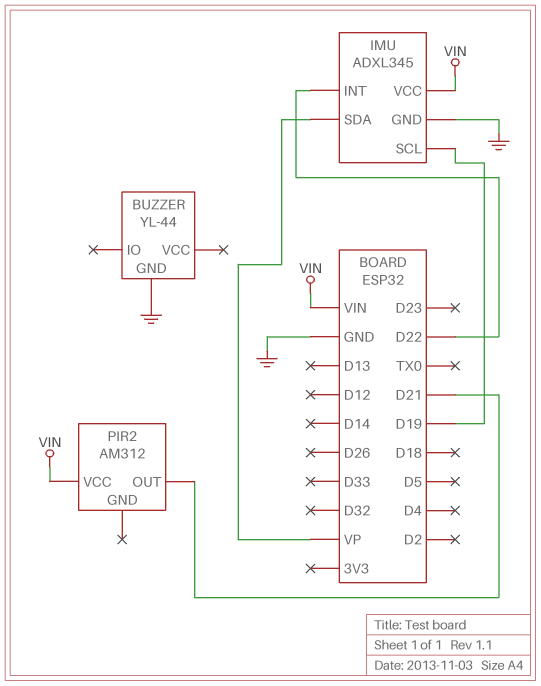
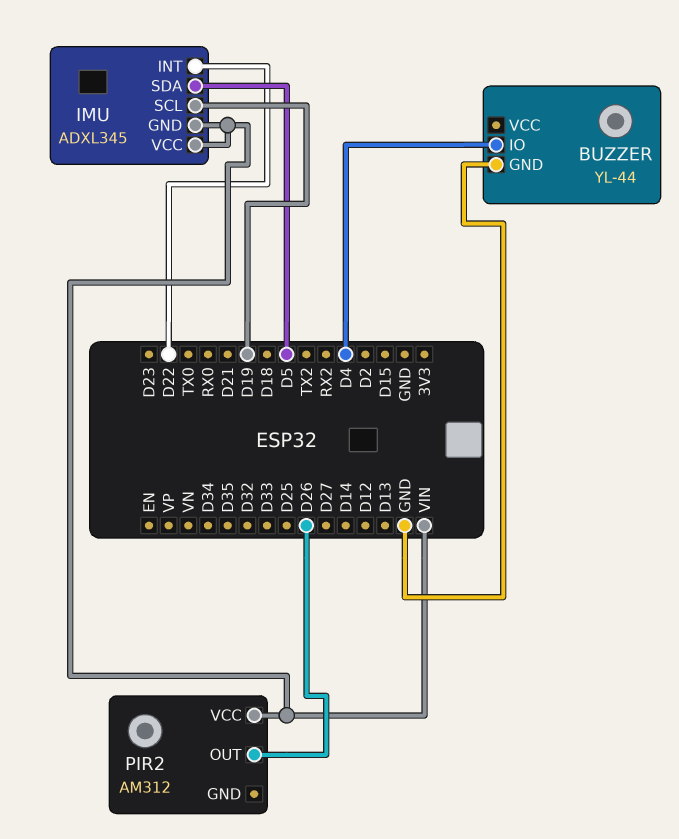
BUZZER pin IO: none -> D4
IMU pin GND: GND -> VIN
IMU pin SDA: VP -> D5
PIR2 pin OUT: D21 -> D26

